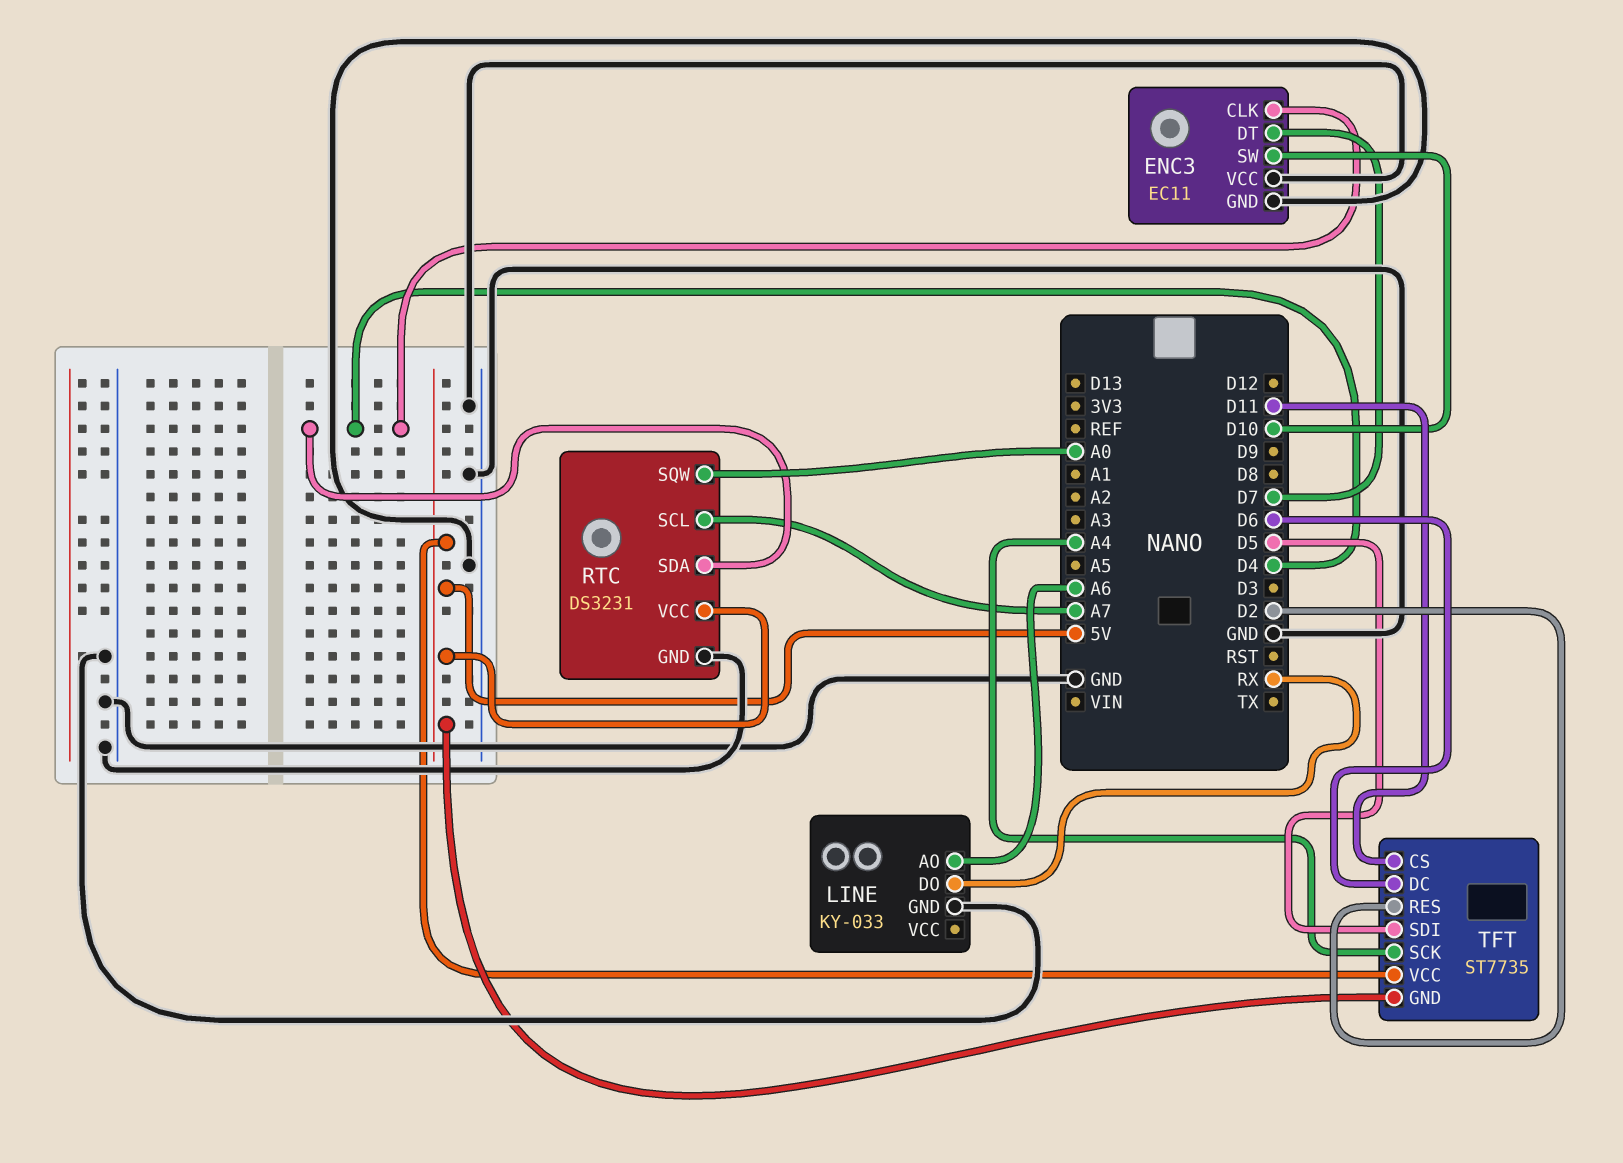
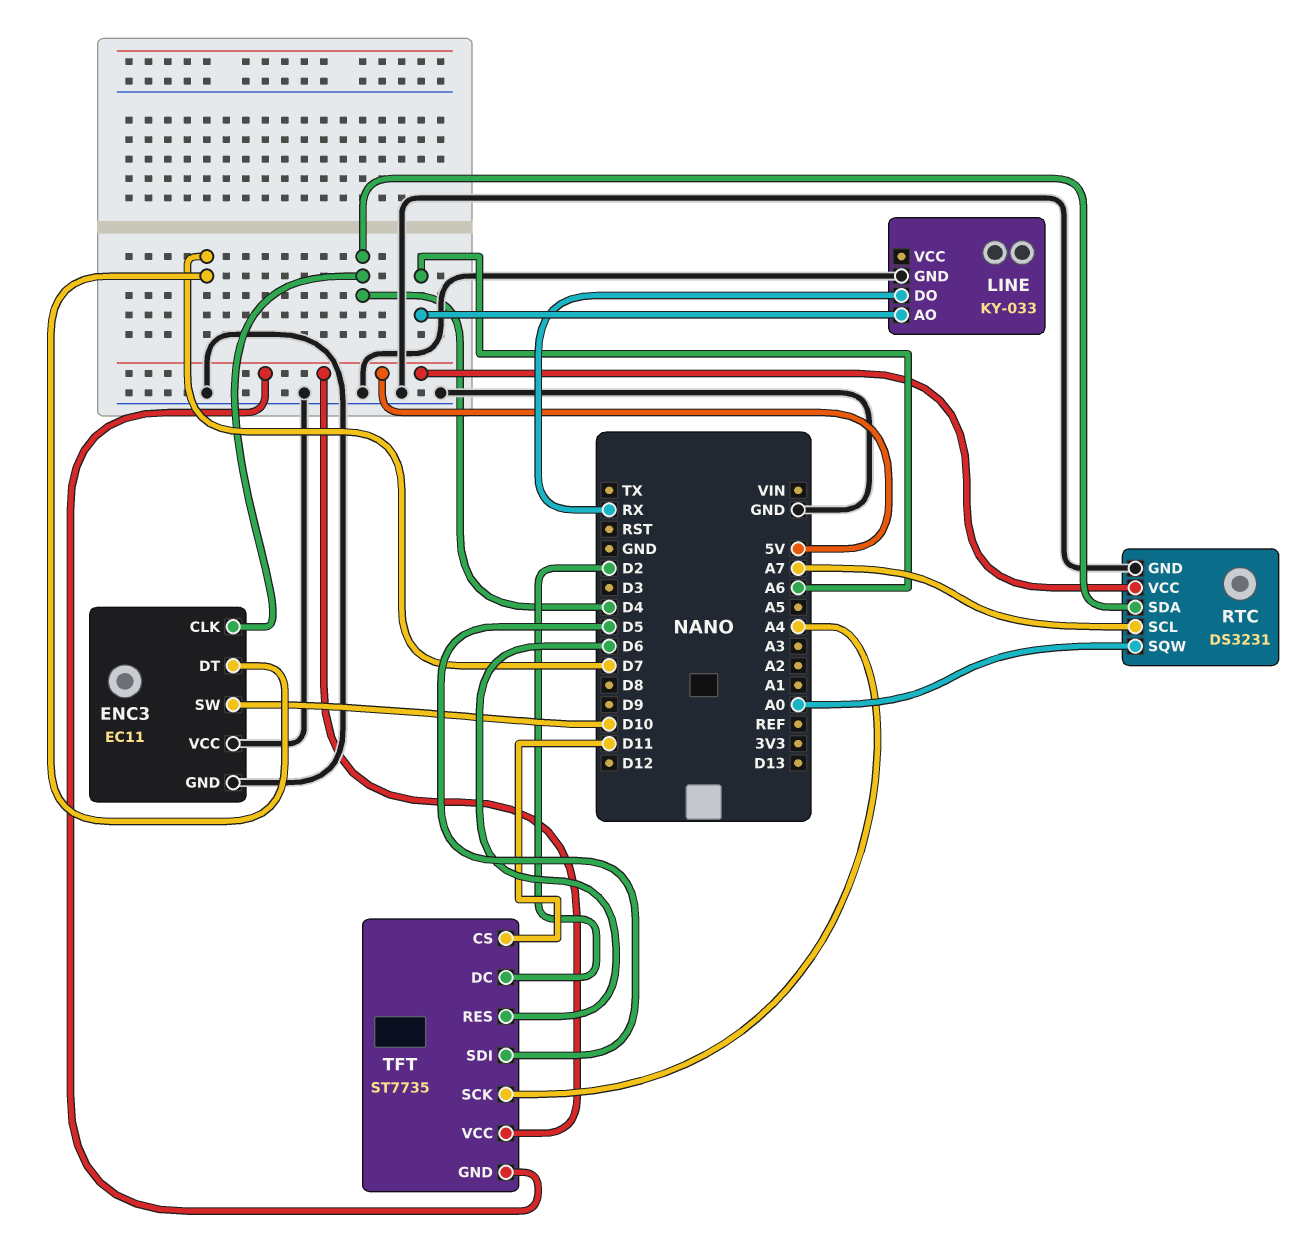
TFT pin DC: D6 -> D2
TFT pin RES: D2 -> D6

